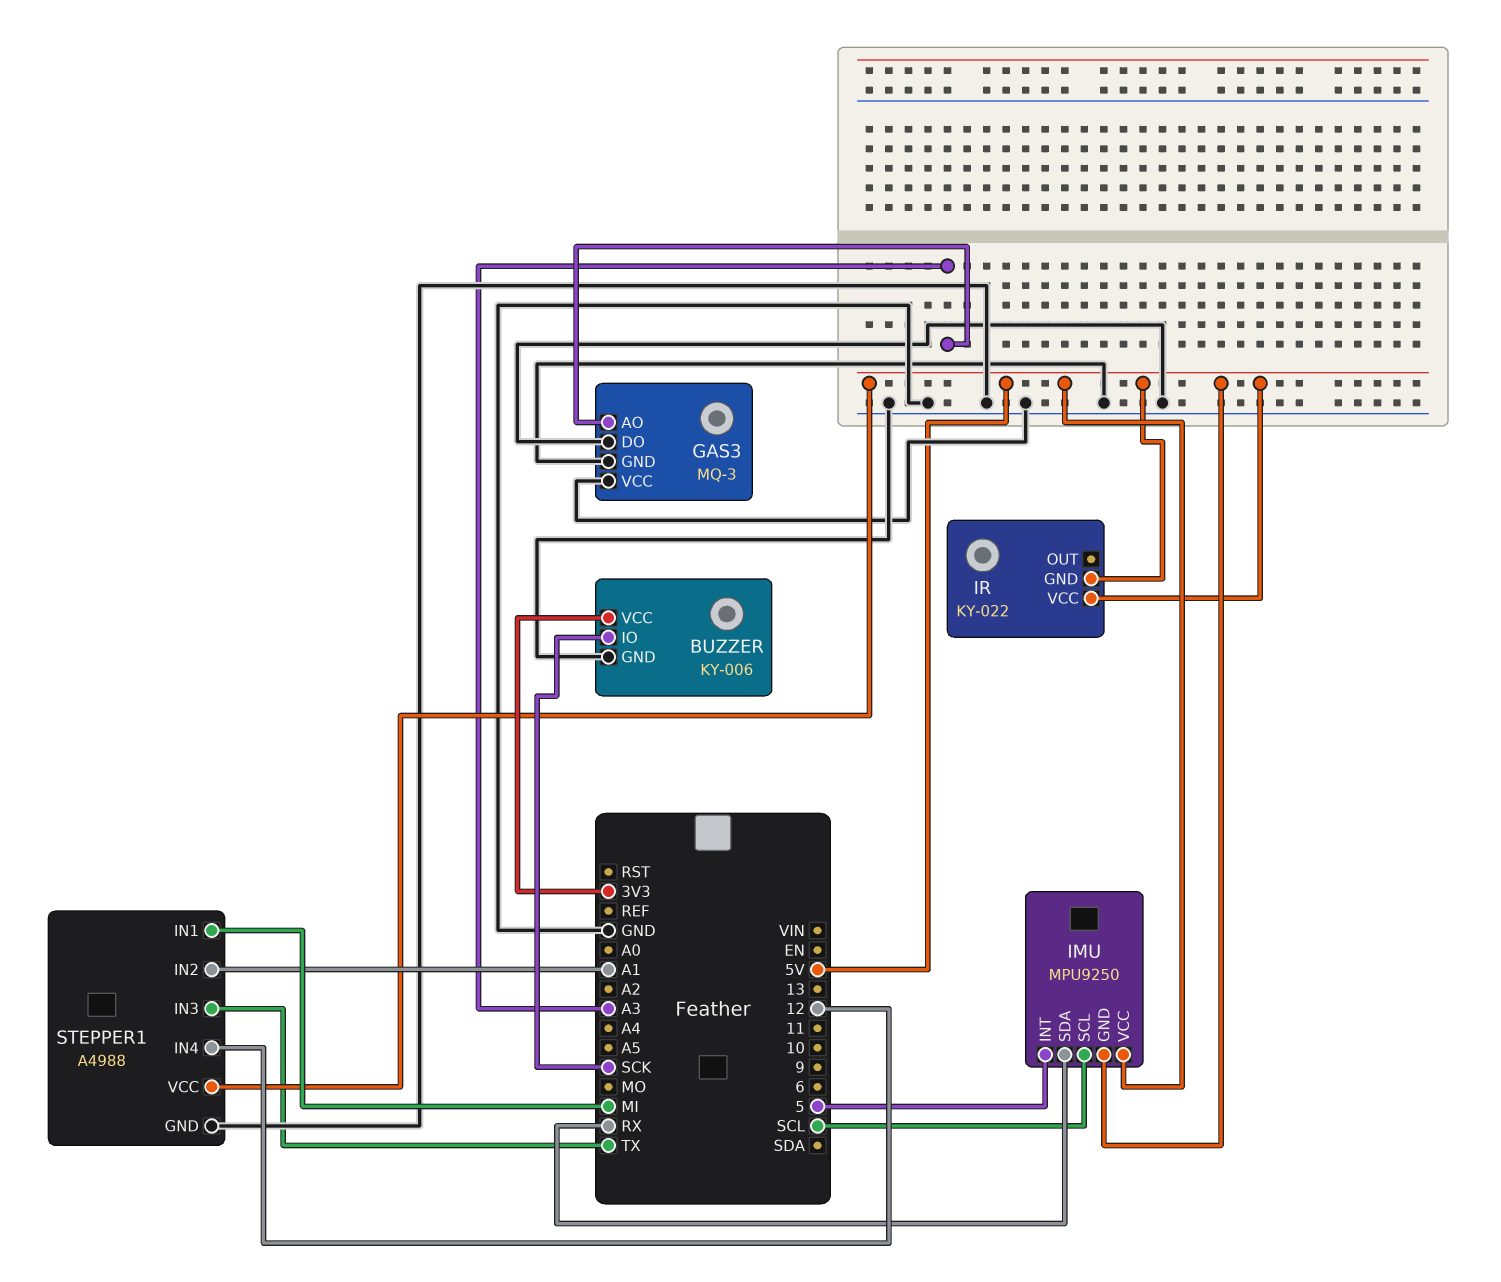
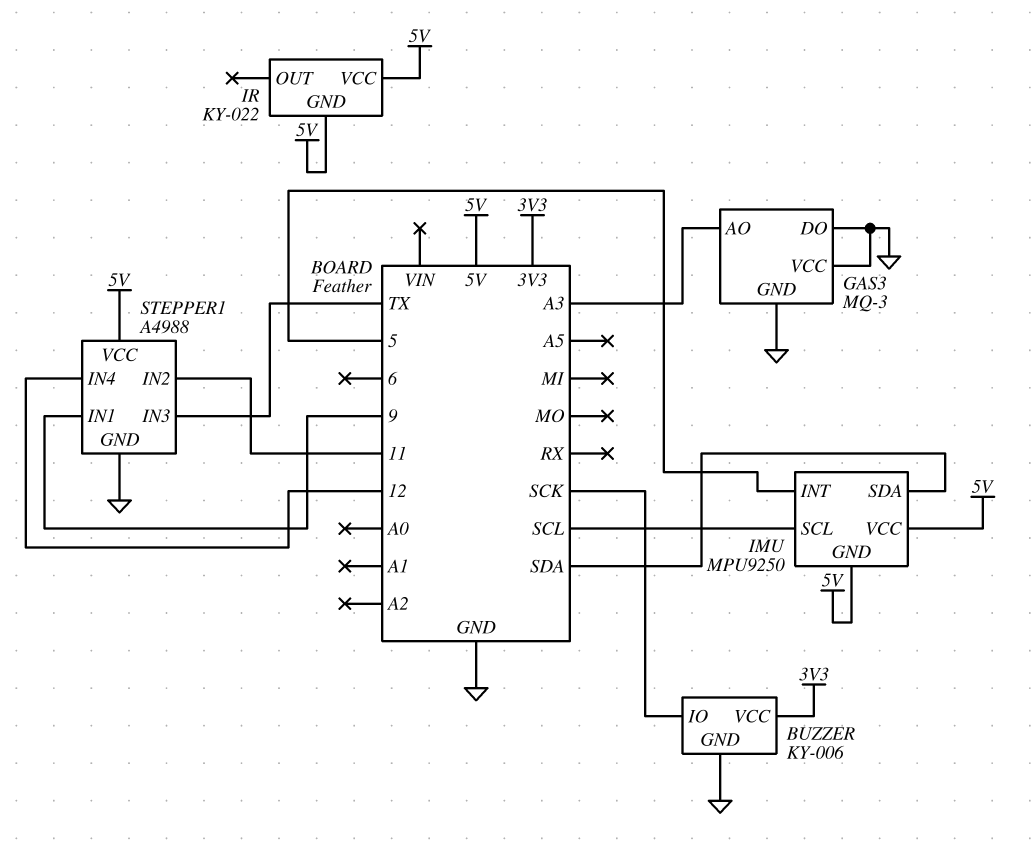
IMU pin SDA: RX -> SDA
STEPPER1 pin IN1: MI -> 9
STEPPER1 pin IN2: A1 -> 11

